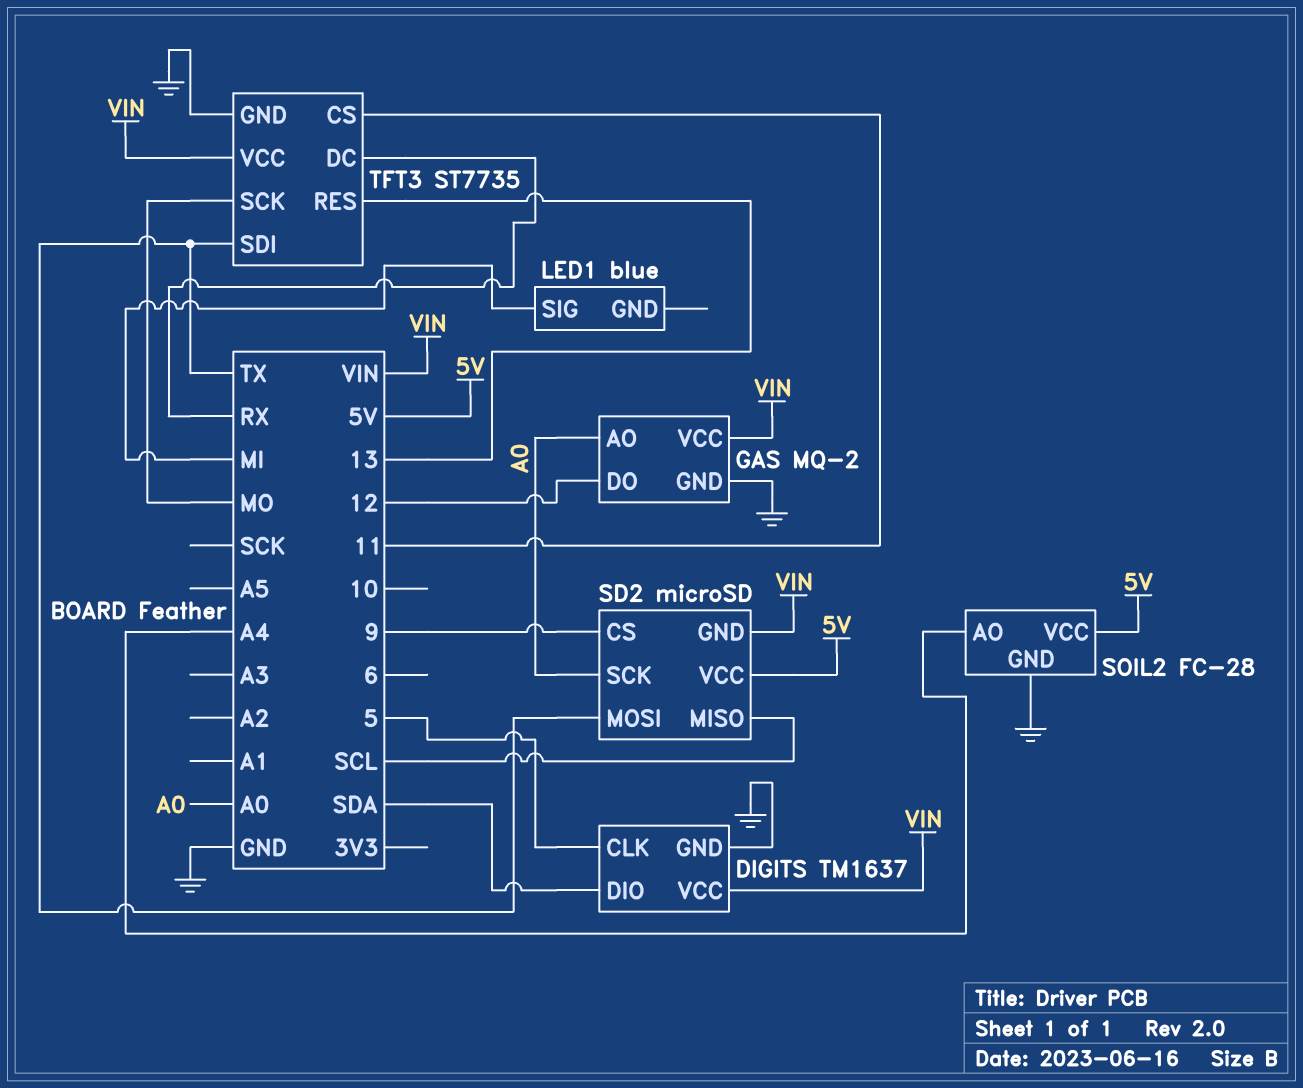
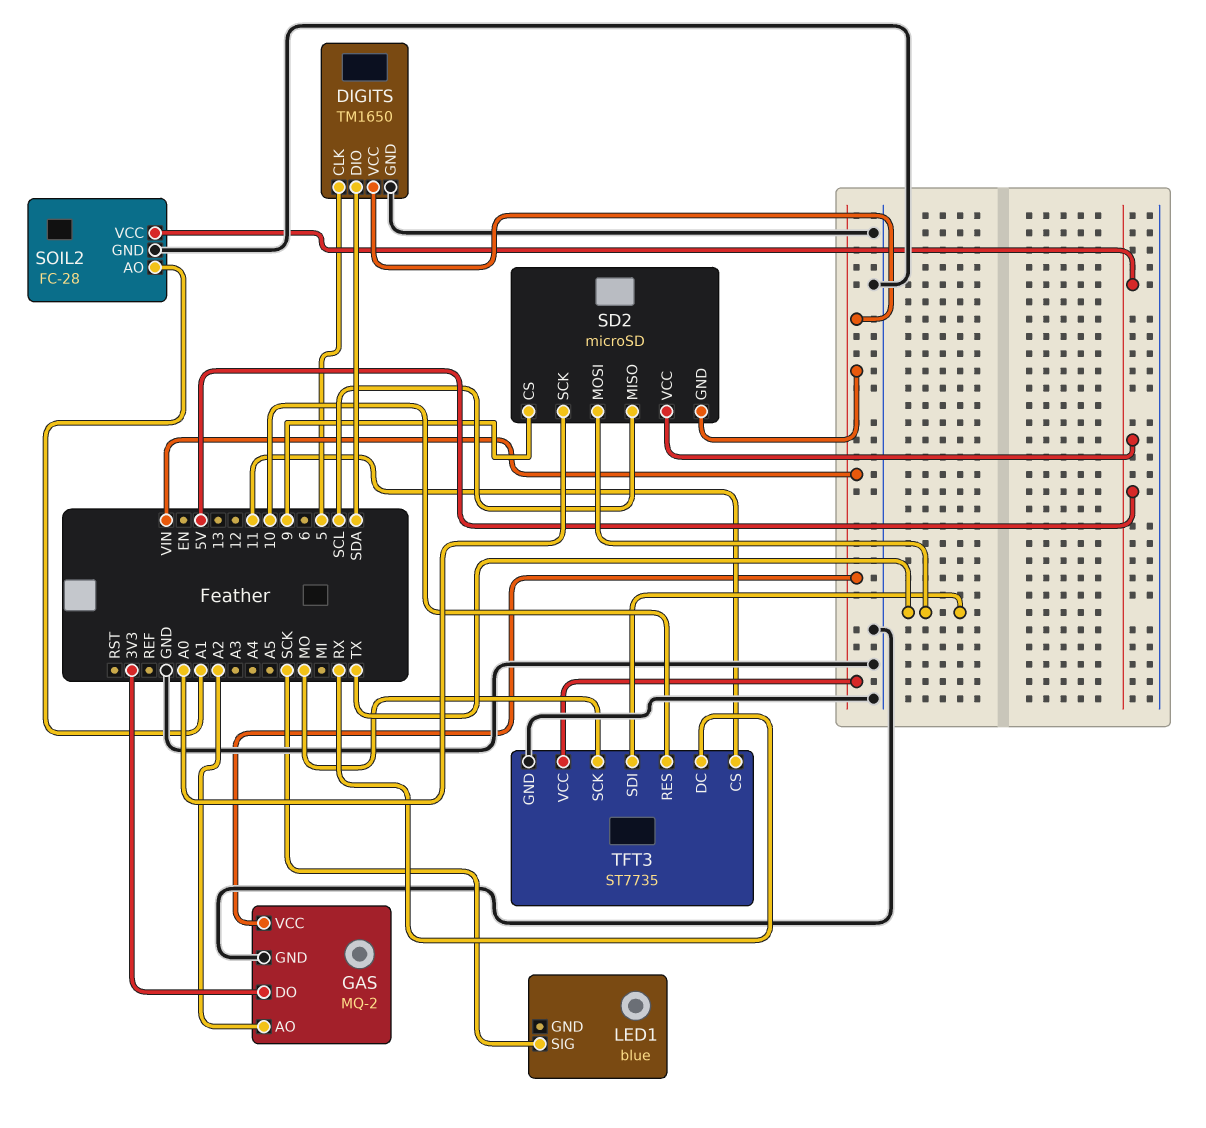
DIGITS: TM1637 -> TM1650
GAS pin AO: A0 -> A2
GAS pin DO: 12 -> 3V3
LED1 pin SIG: MI -> SCK
SOIL2 pin AO: A4 -> A1
TFT3 pin RES: 13 -> 10

